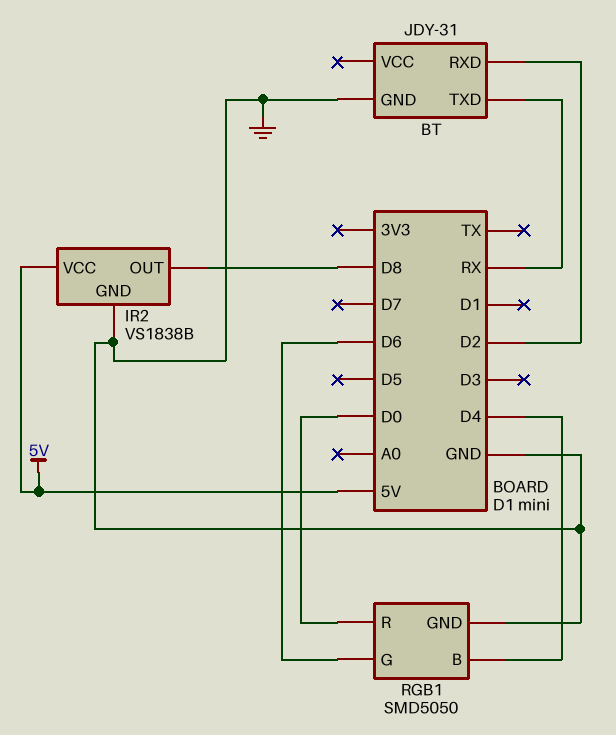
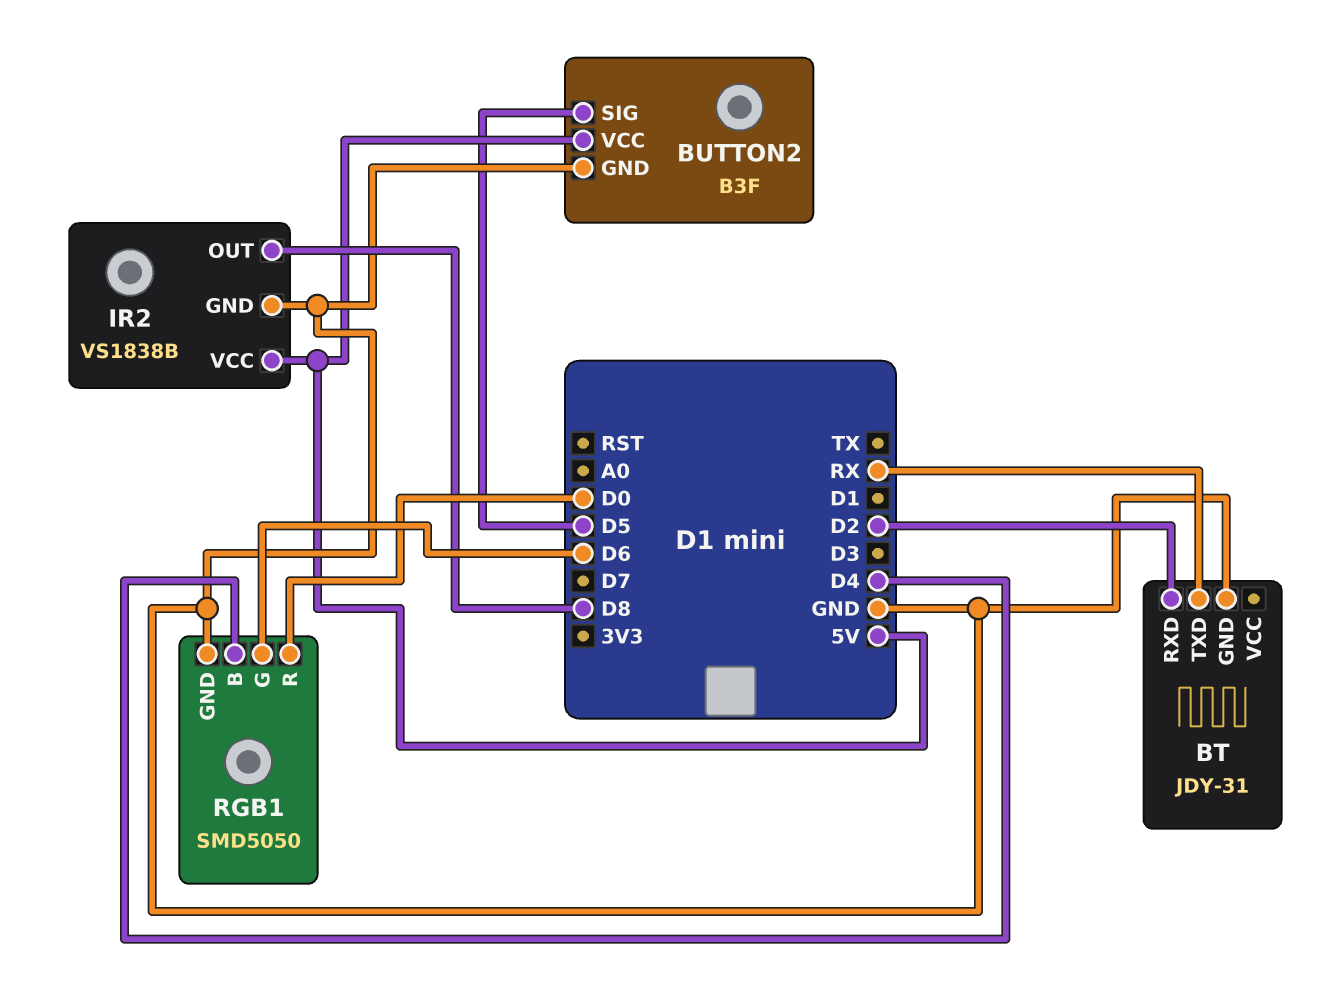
BUTTON2: none -> B3F
BUTTON2 pin GND: none -> GND
BUTTON2 pin SIG: none -> D5
BUTTON2 pin VCC: none -> 5V

